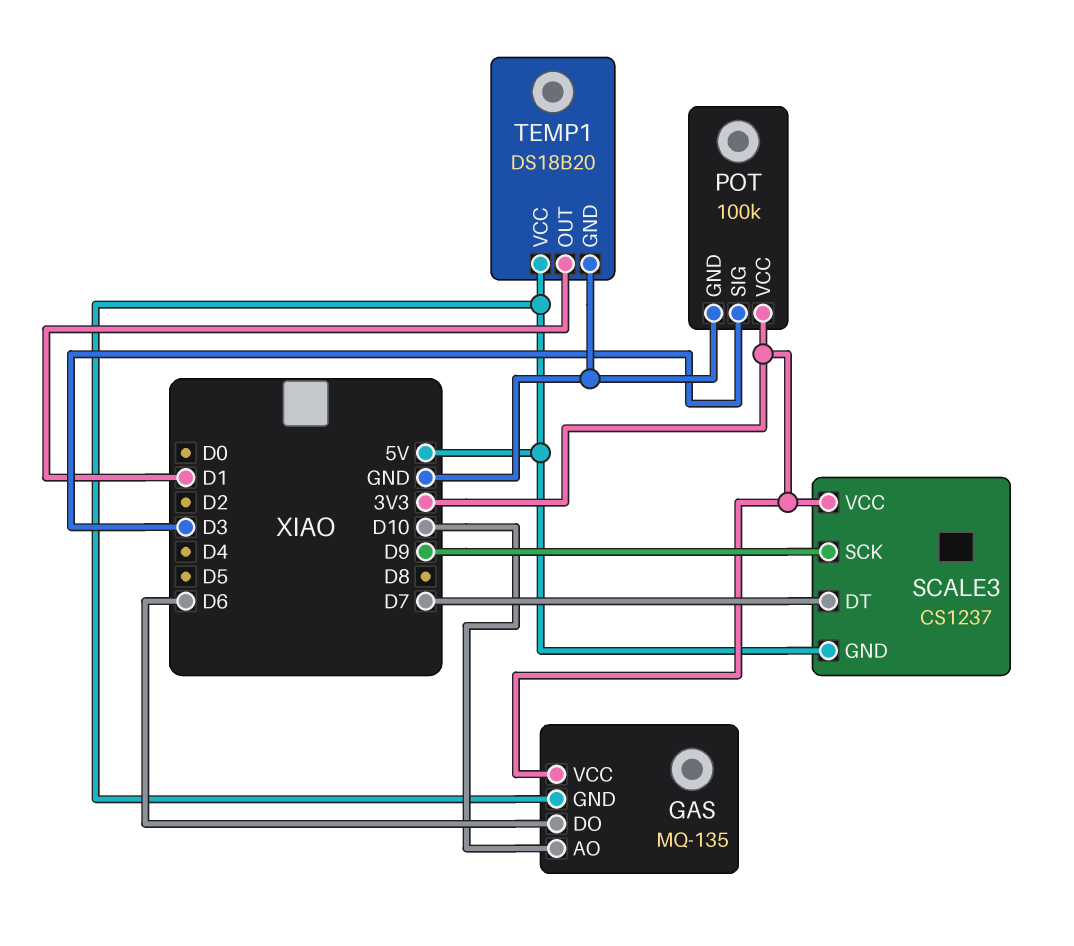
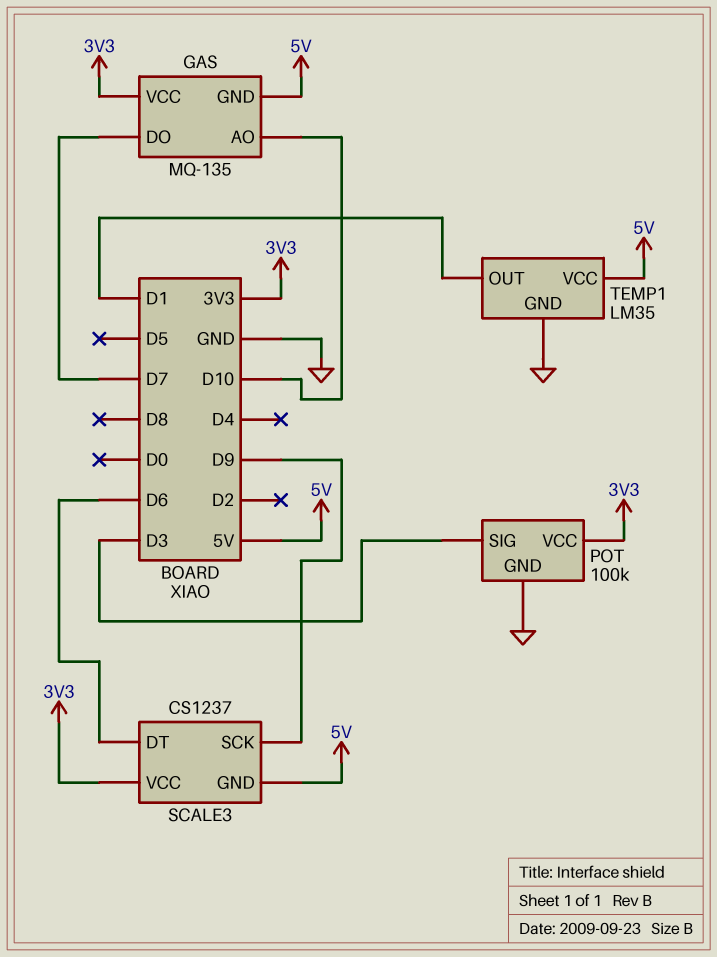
GAS pin DO: D6 -> D7
SCALE3 pin DT: D7 -> D6
TEMP1: DS18B20 -> LM35

